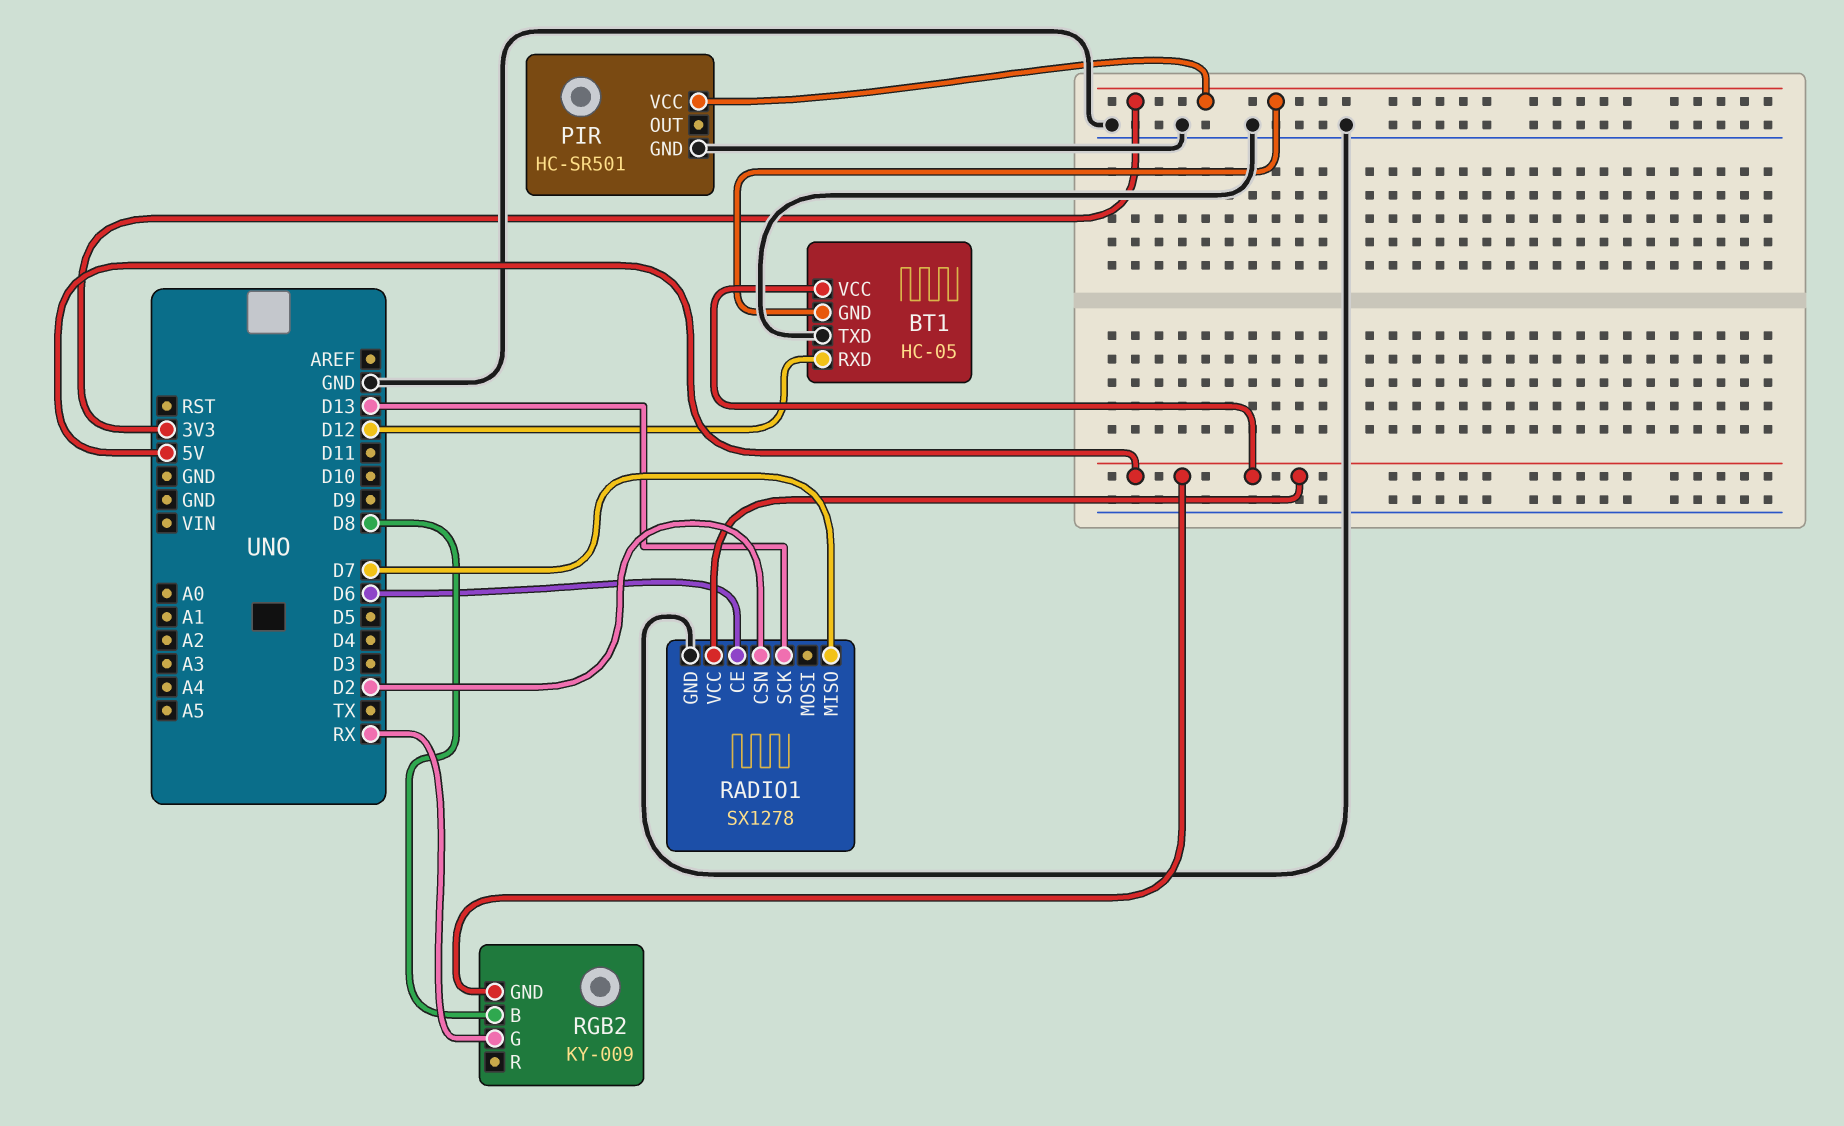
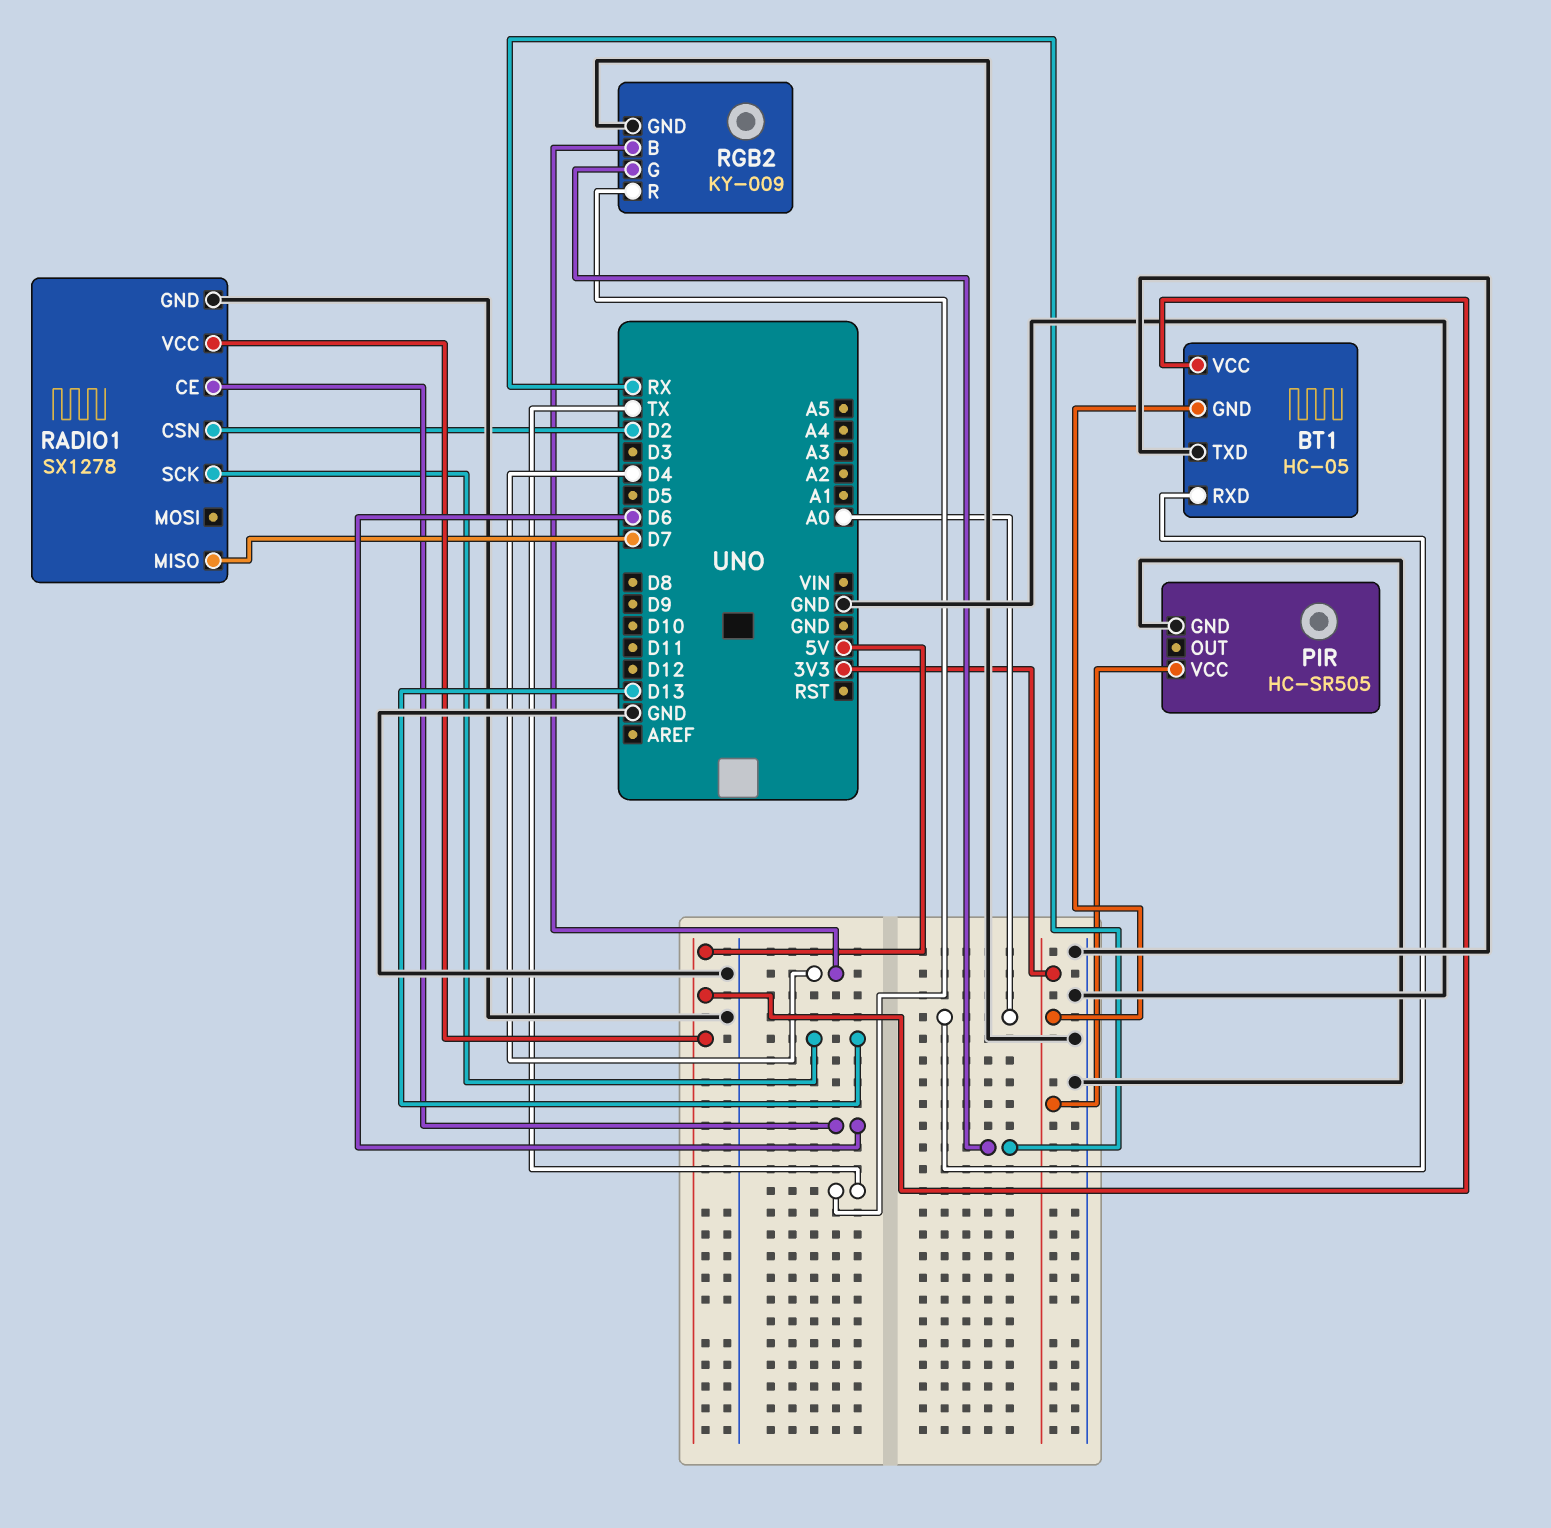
BT1 pin RXD: D12 -> A0
PIR: HC-SR501 -> HC-SR505
RGB2 pin B: D8 -> D4
RGB2 pin GND: 5V -> GND
RGB2 pin R: none -> TX

